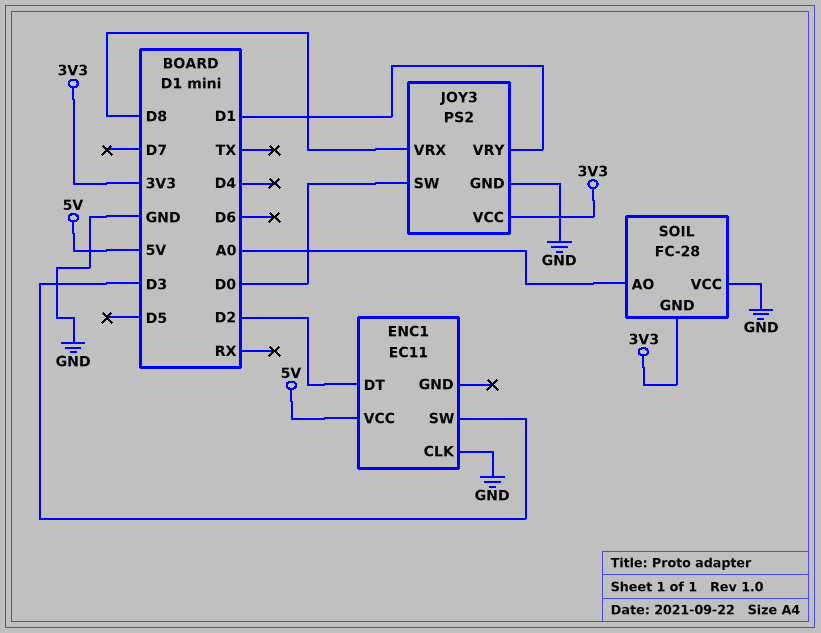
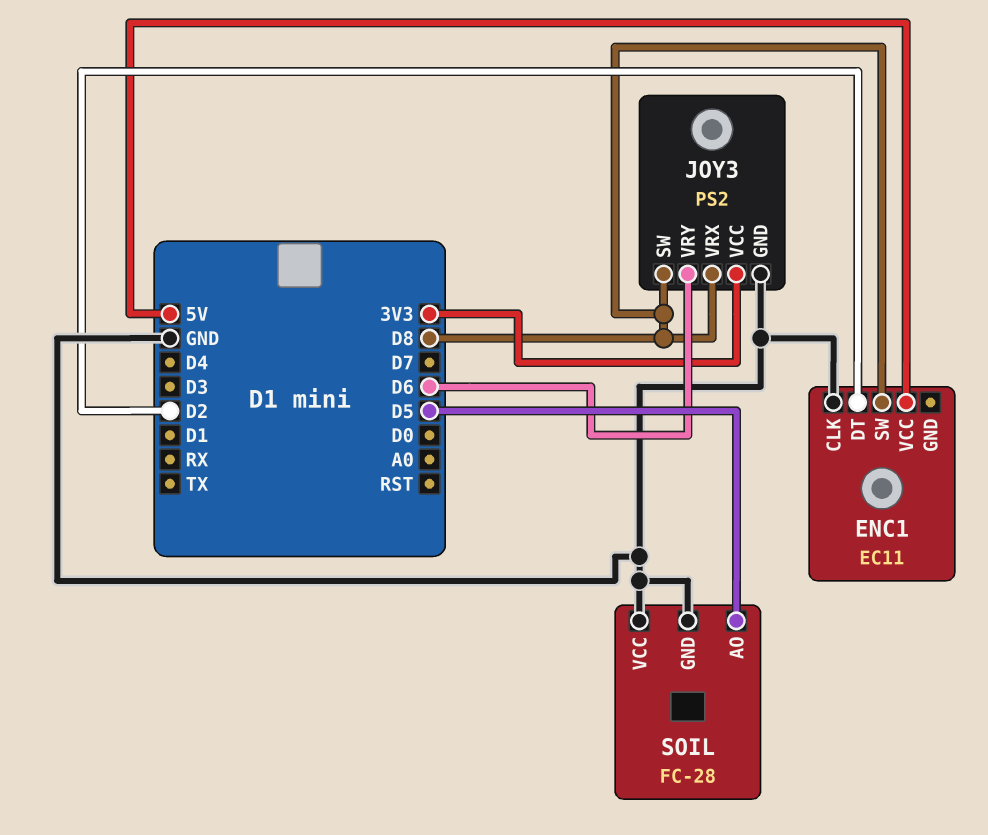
ENC1 pin SW: D3 -> D8
JOY3 pin SW: D0 -> D8
JOY3 pin VRY: D1 -> D6
SOIL pin AO: A0 -> D5
SOIL pin GND: 3V3 -> GND

